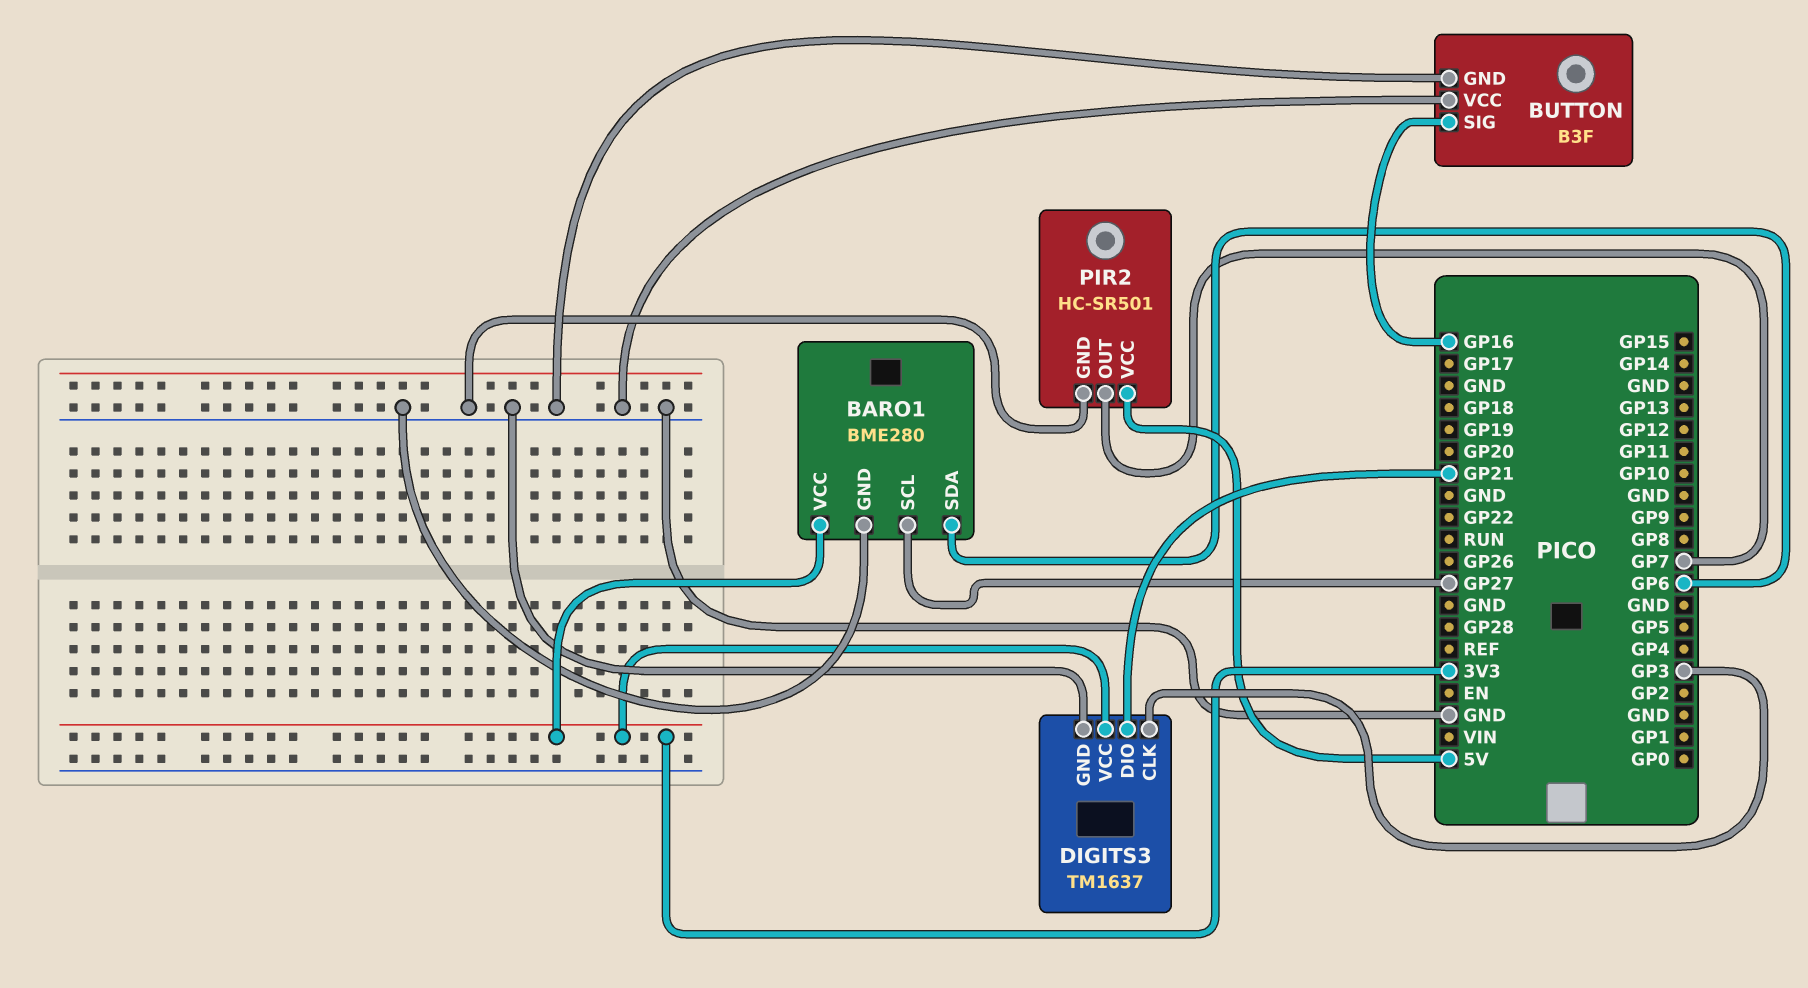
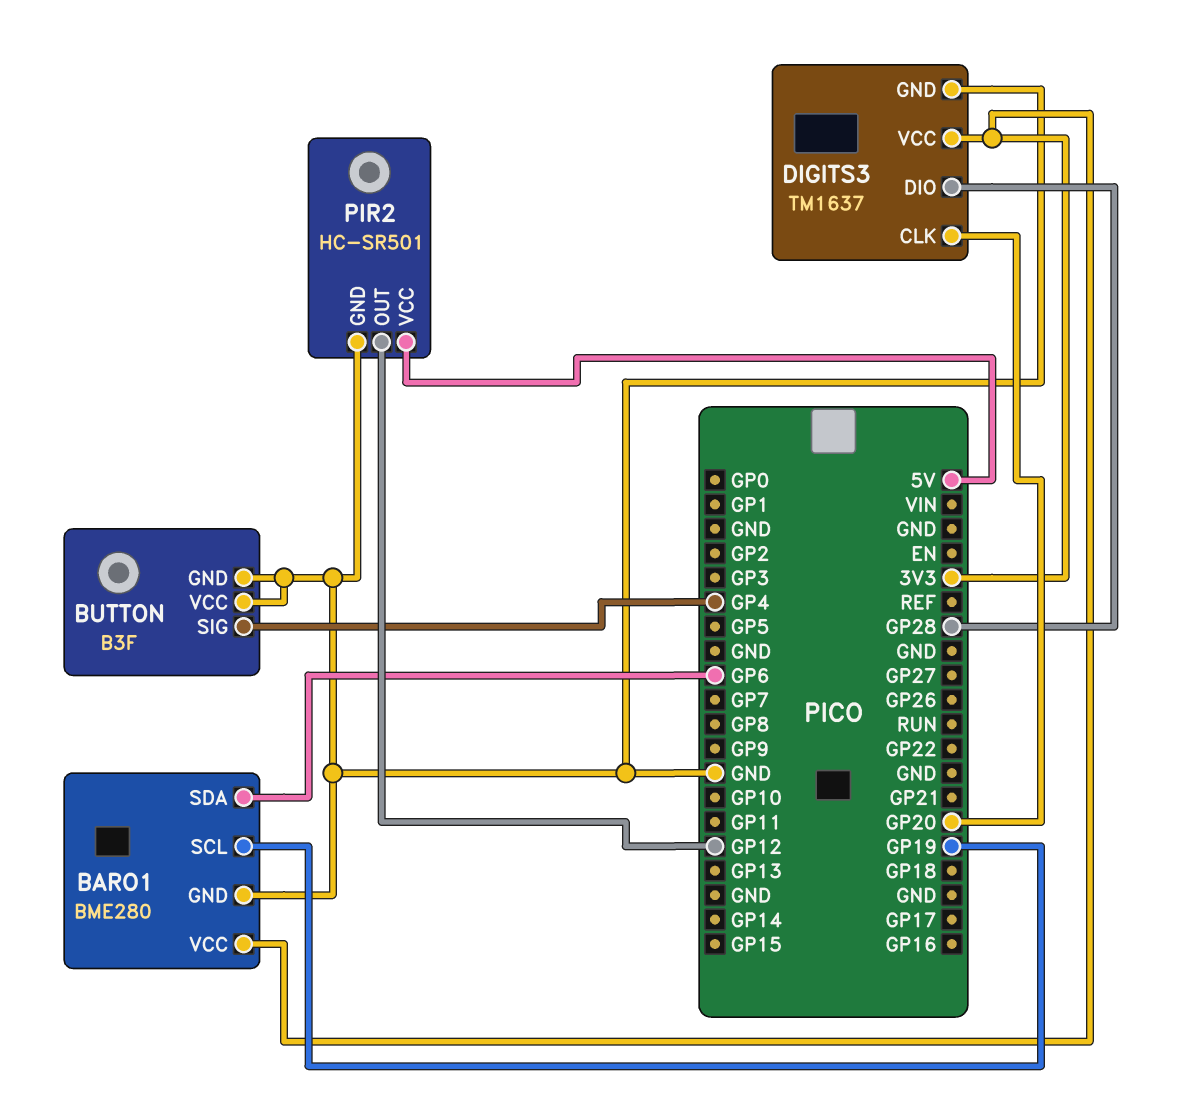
BARO1 pin SCL: GP27 -> GP19
BUTTON pin SIG: GP16 -> GP4
DIGITS3 pin CLK: GP3 -> GP20
DIGITS3 pin DIO: GP21 -> GP28
PIR2 pin OUT: GP7 -> GP12

